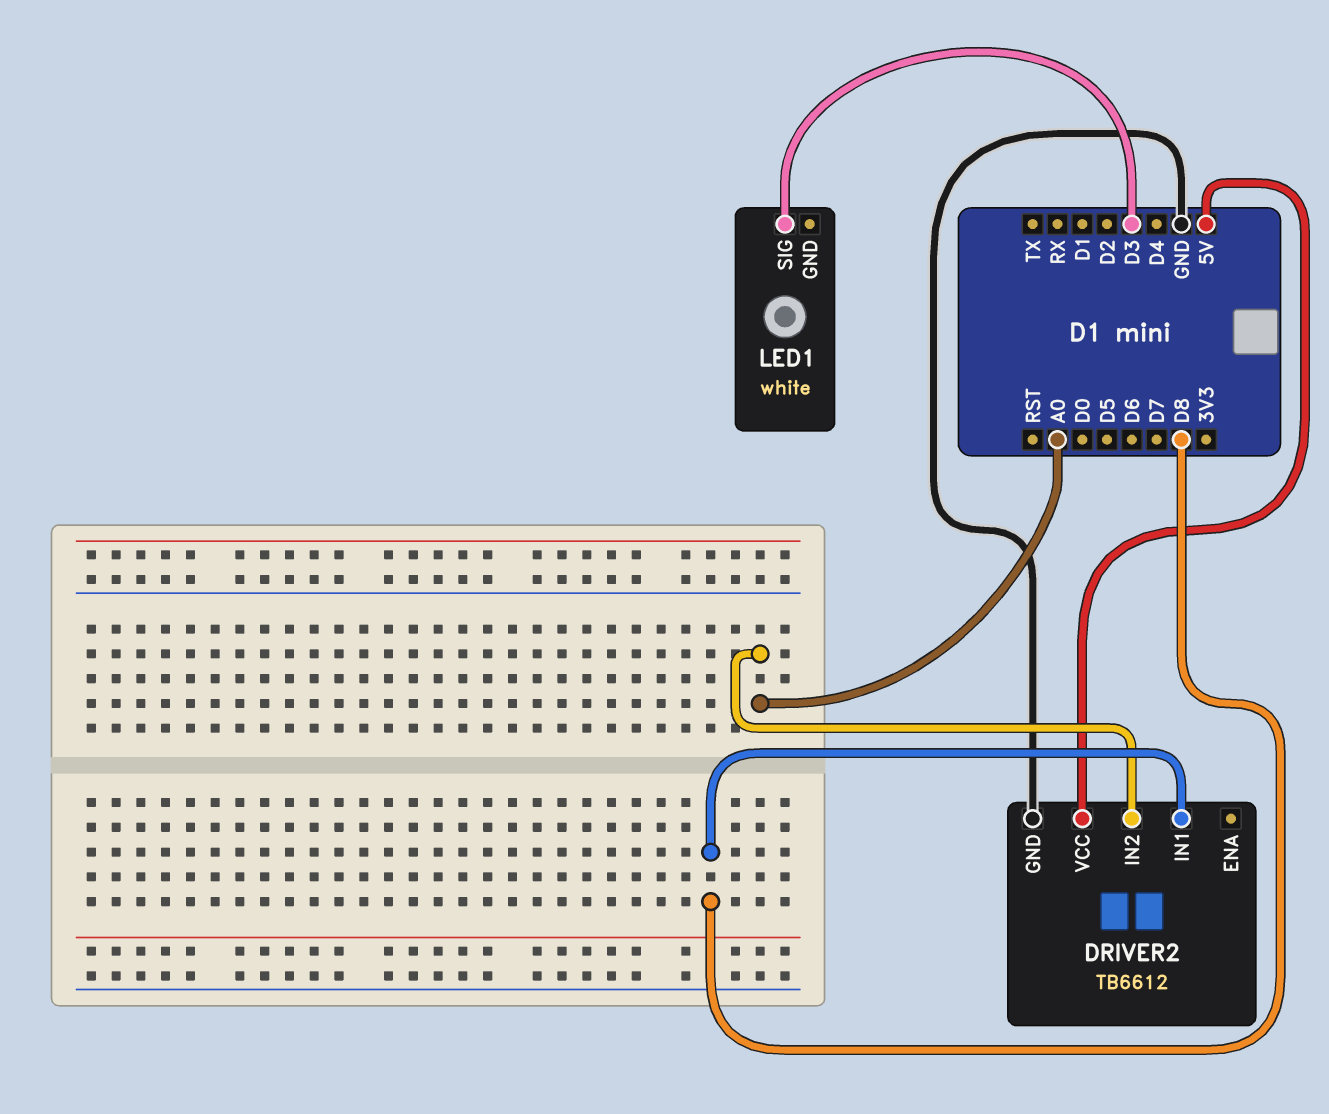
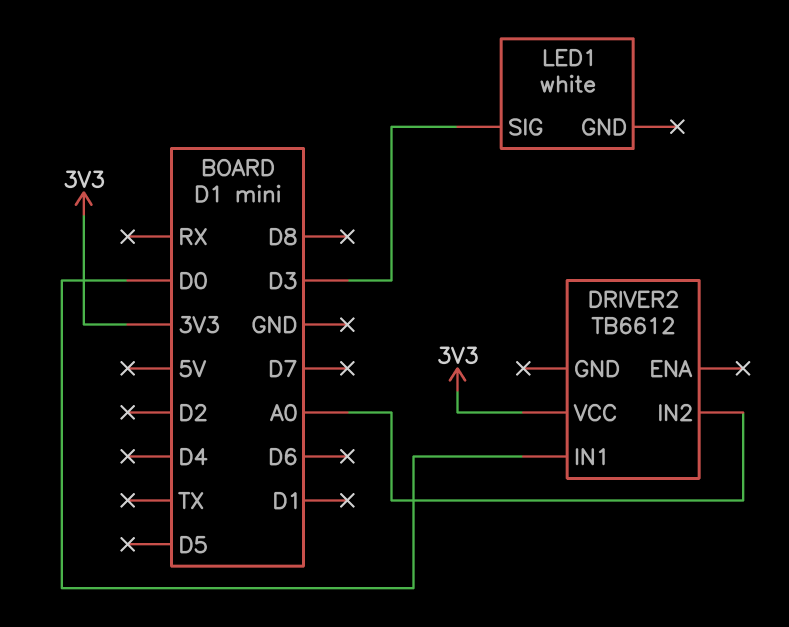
DRIVER2 pin GND: GND -> none
DRIVER2 pin IN1: D8 -> D0
DRIVER2 pin VCC: 5V -> 3V3

